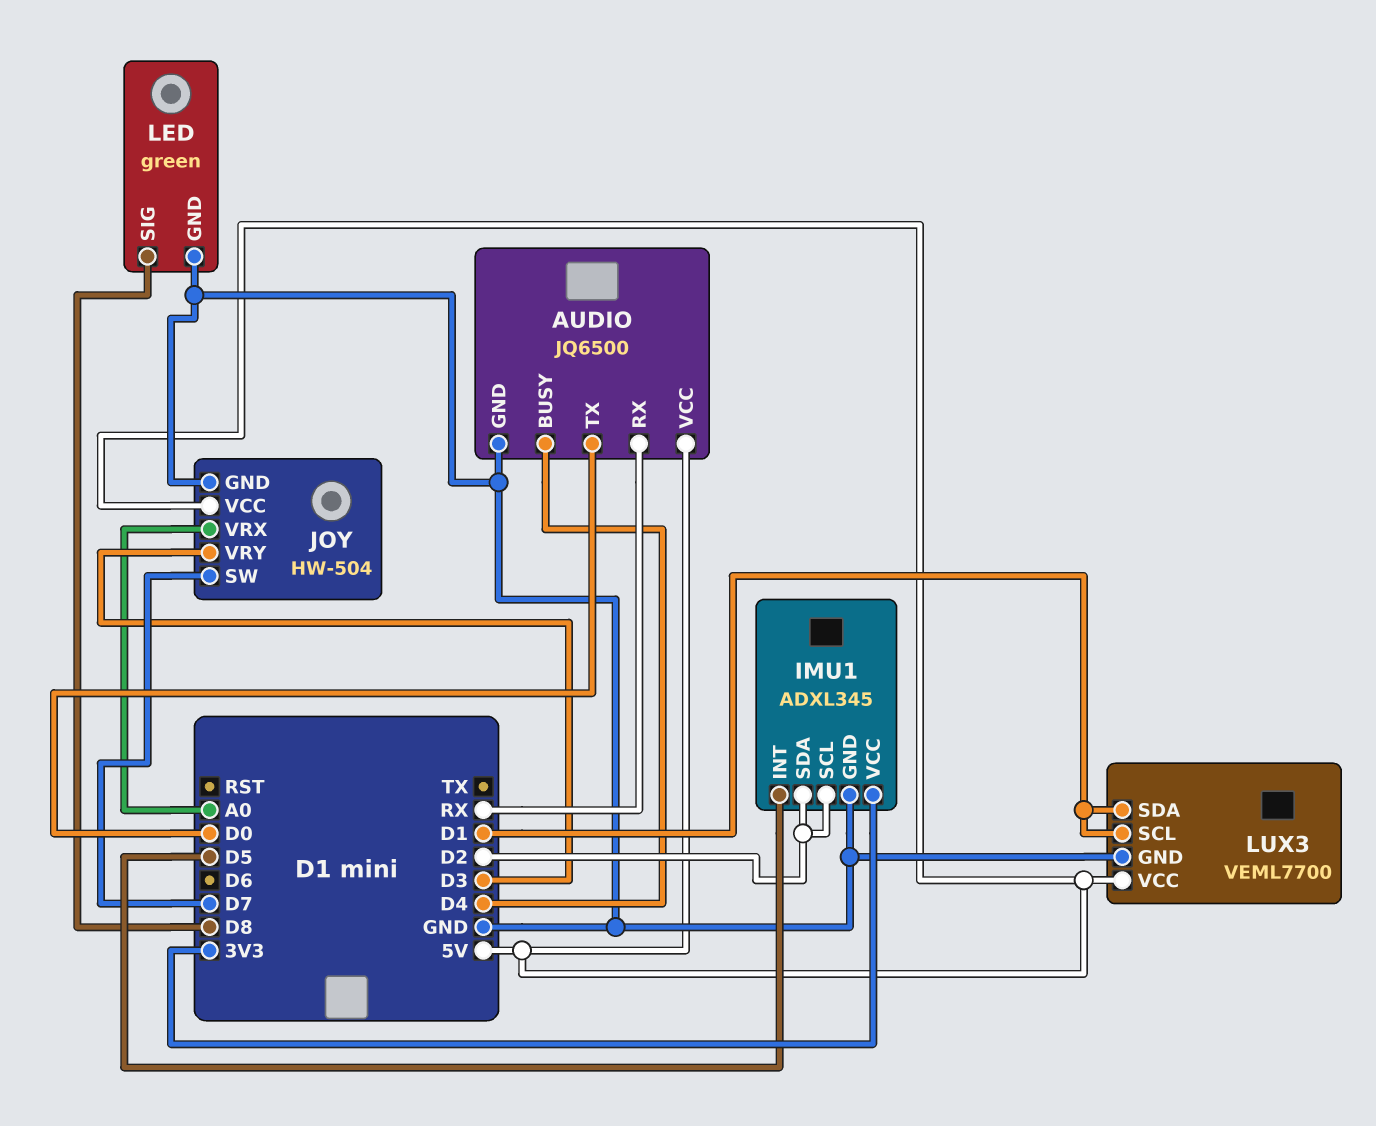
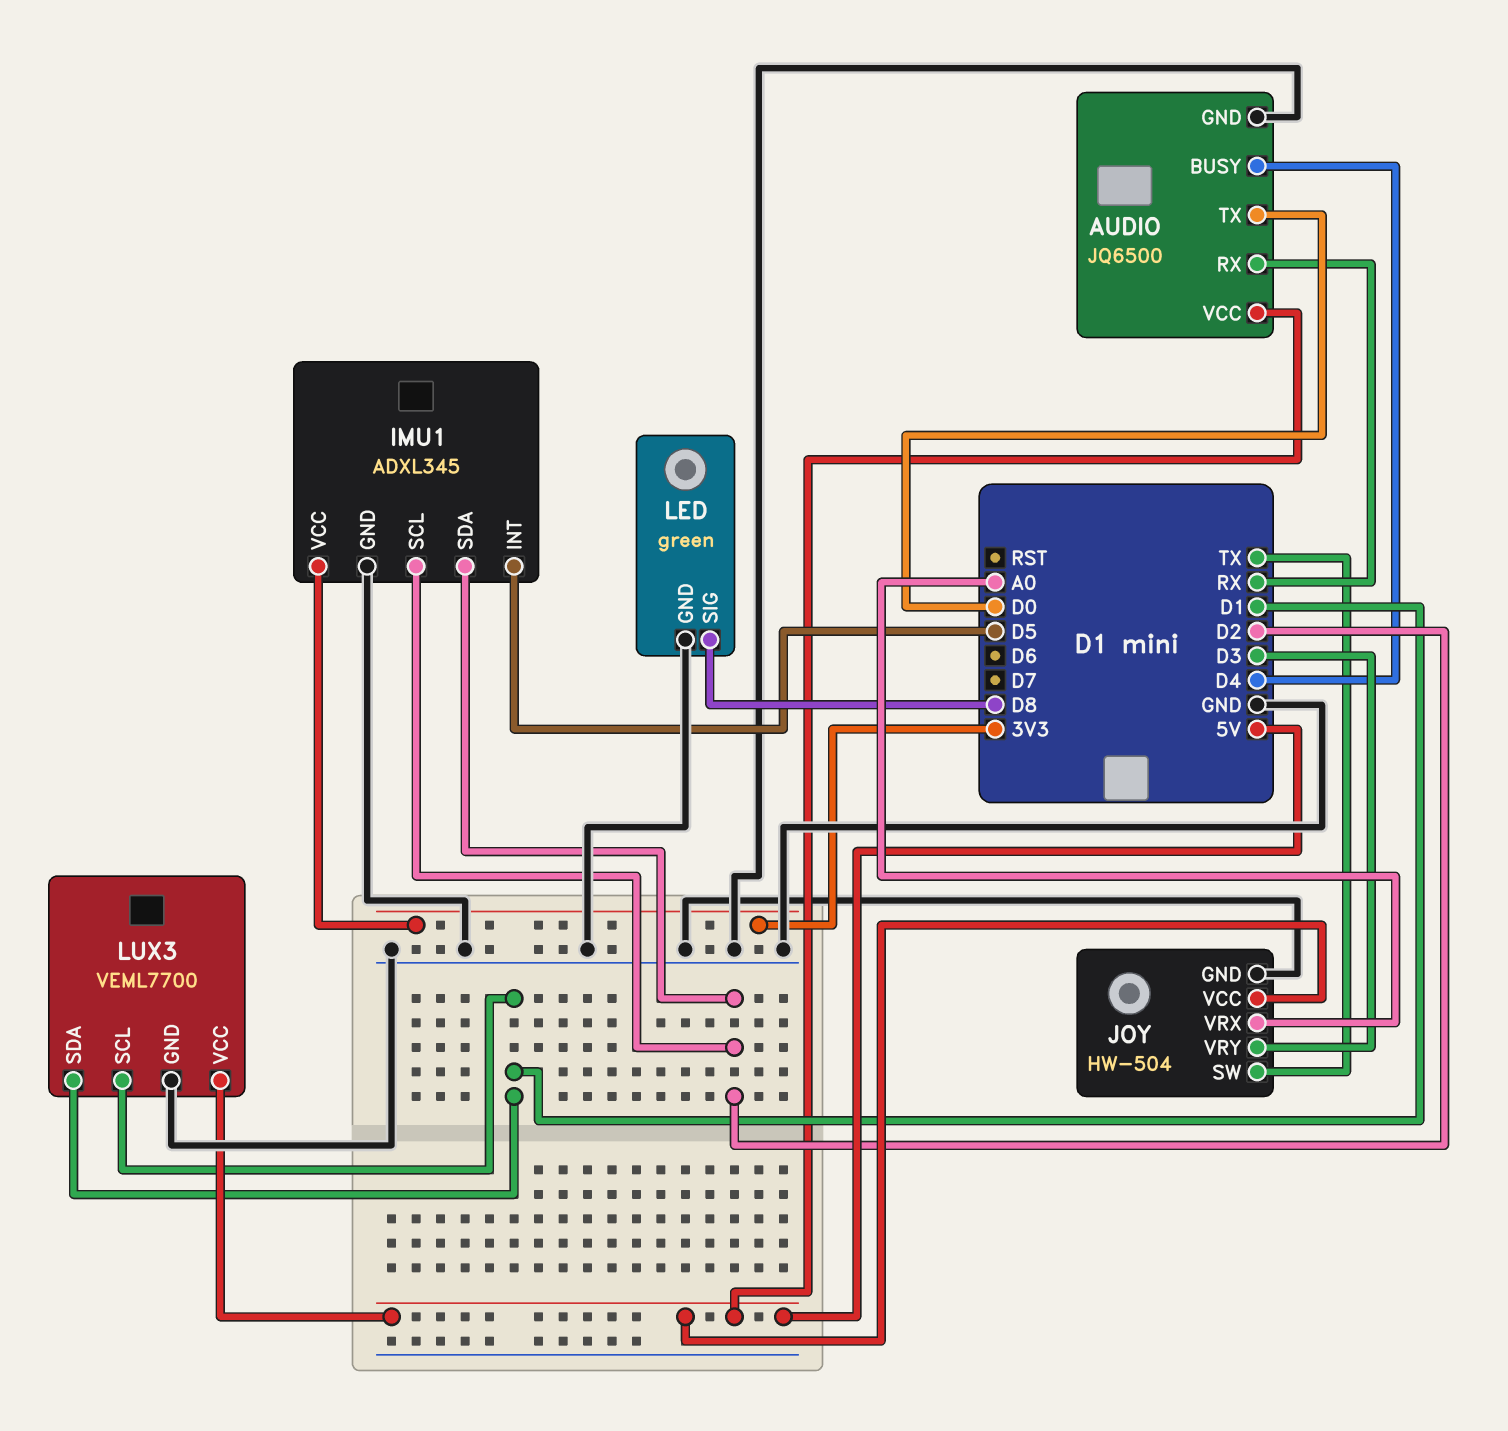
JOY pin SW: D7 -> TX

